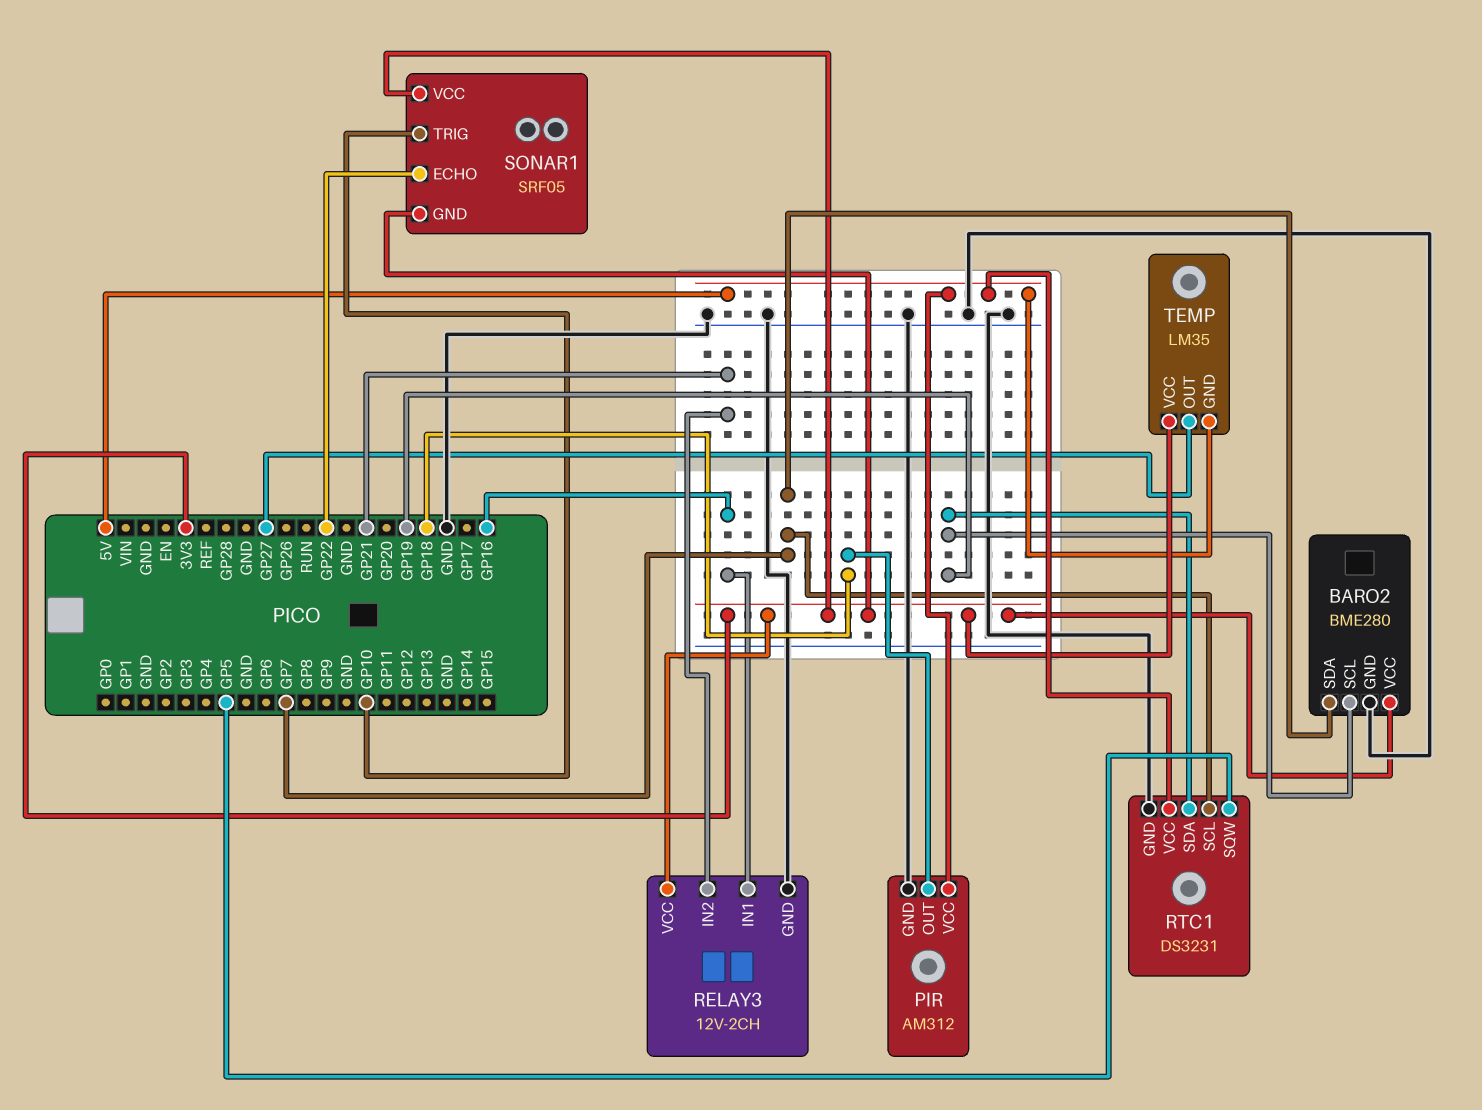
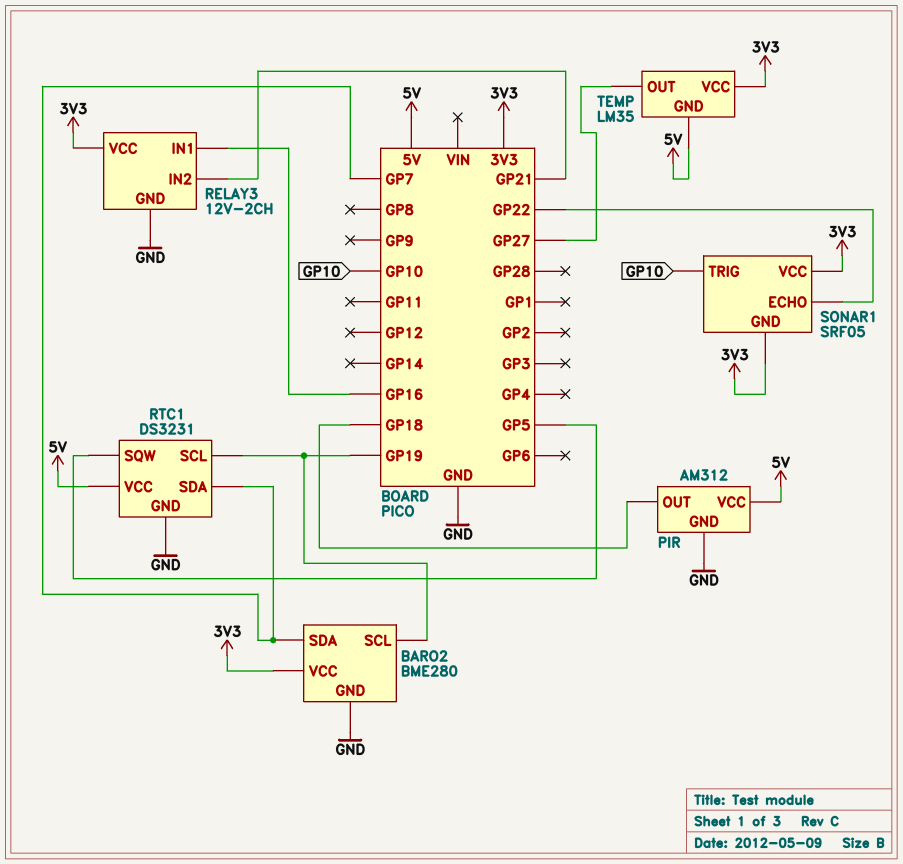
RTC1 pin SCL: GP7 -> GP19
RTC1 pin SDA: GP19 -> GP7

